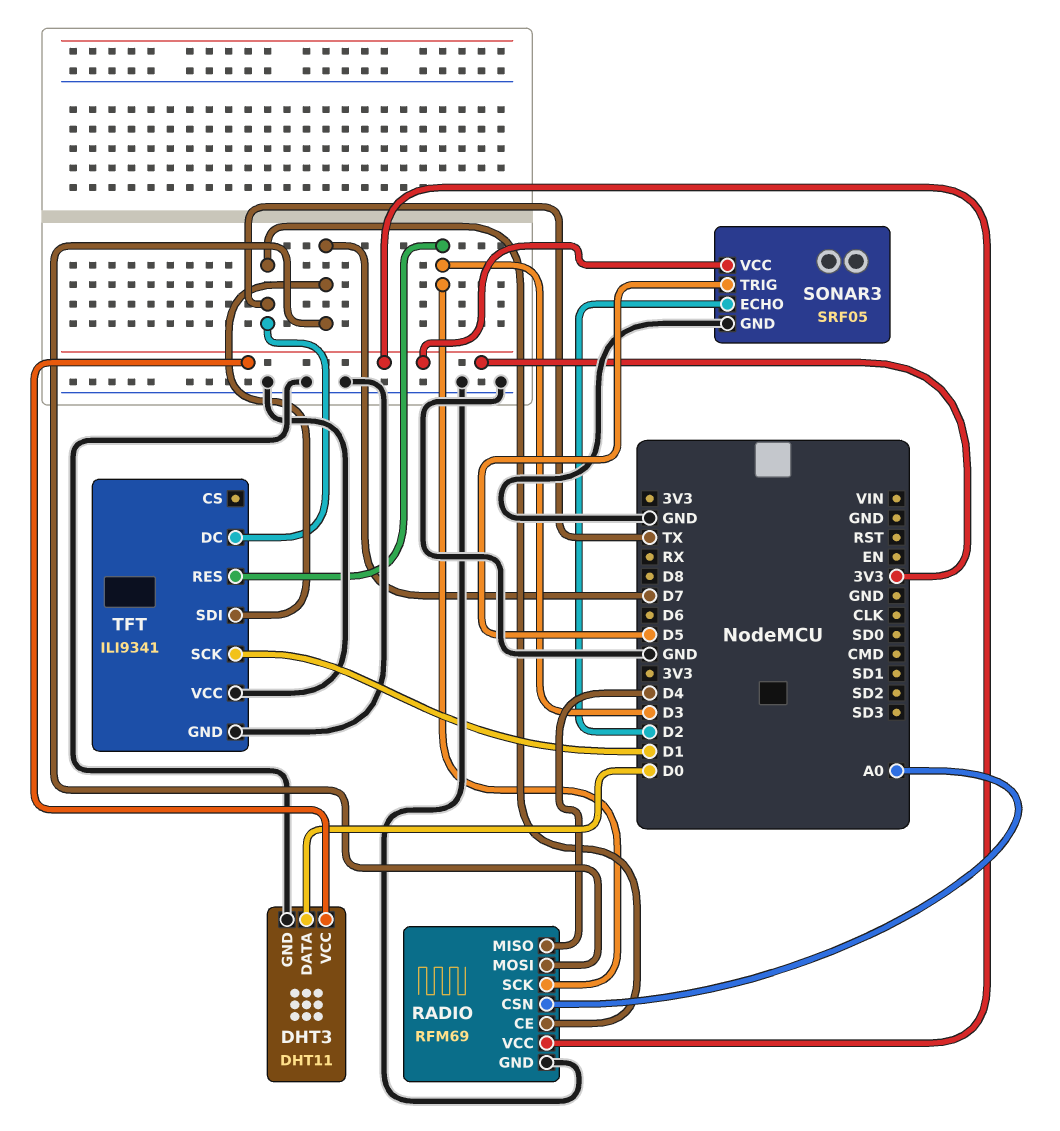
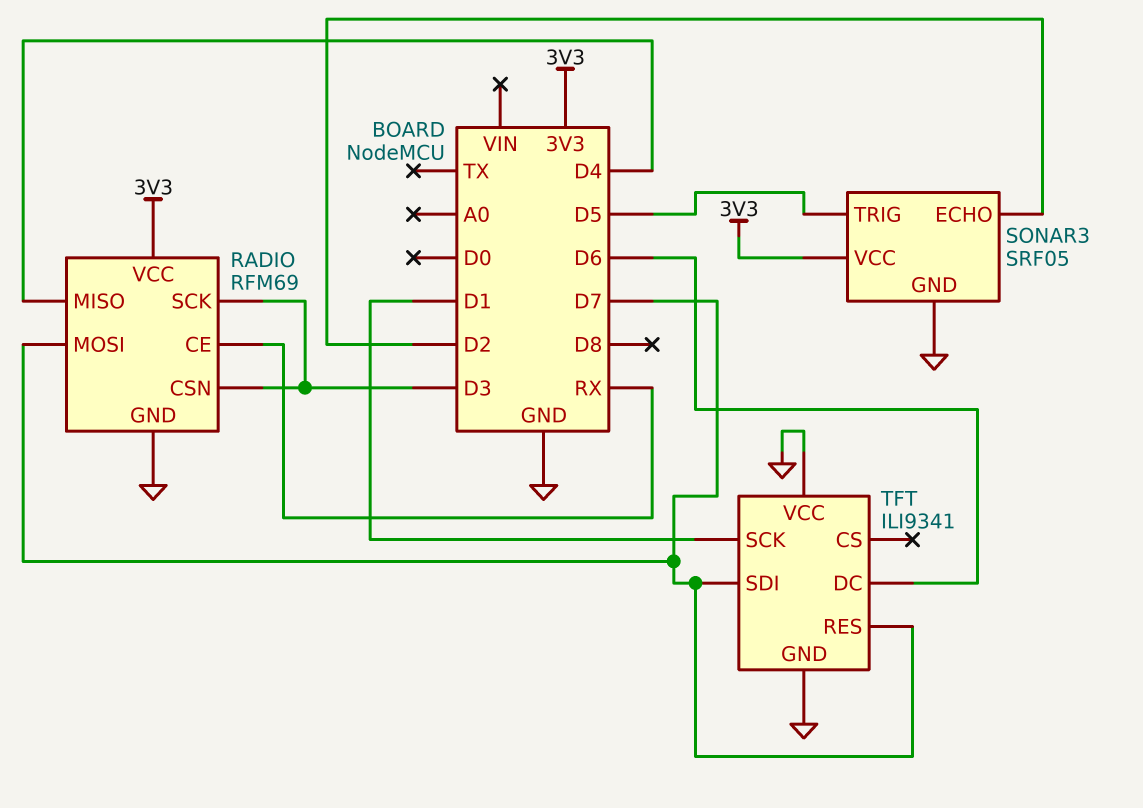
DHT3: DHT11 -> none
DHT3 pin DATA: D0 -> none
DHT3 pin GND: GND -> none
DHT3 pin VCC: 3V3 -> none
RADIO pin CE: TX -> RX
RADIO pin CSN: A0 -> D3
TFT pin DC: TX -> D6
TFT pin RES: D3 -> D7

